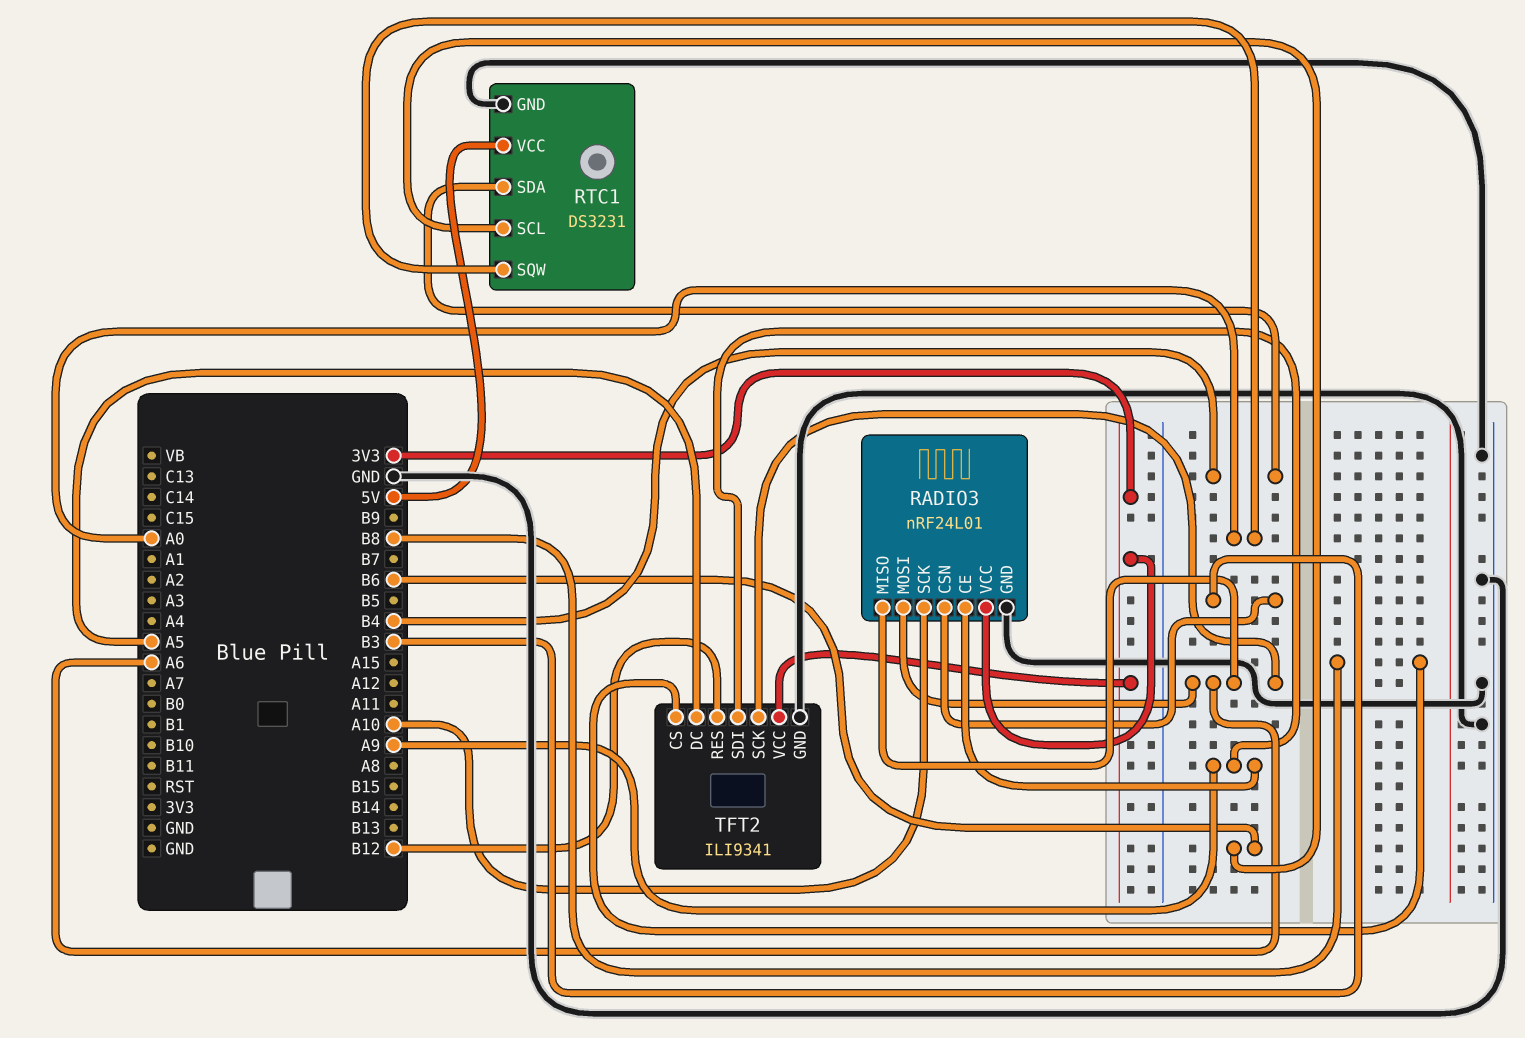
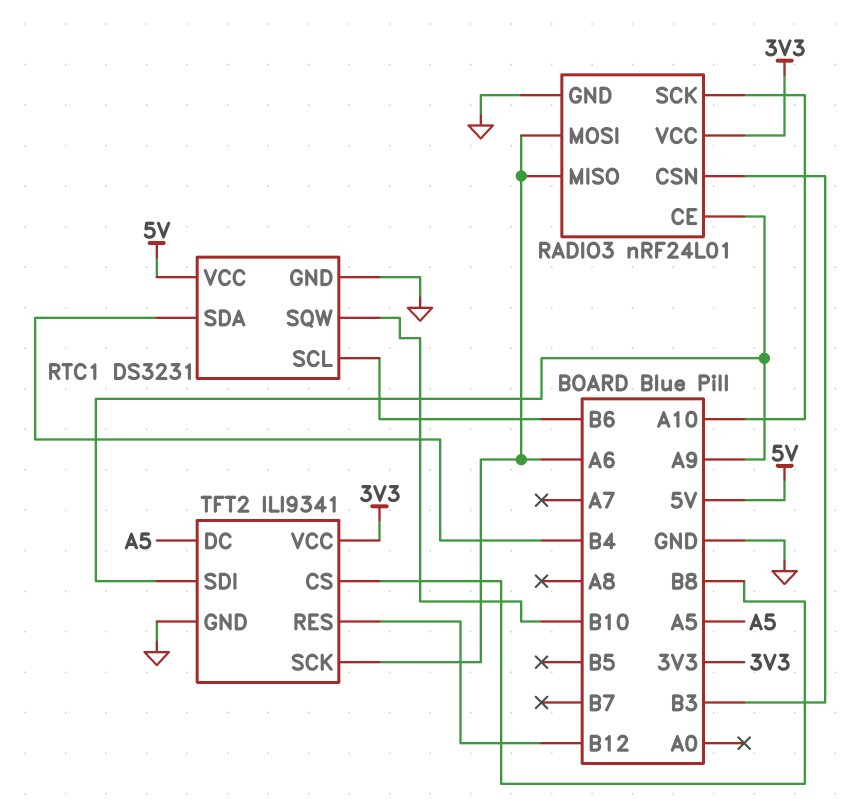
RTC1 pin SQW: A0 -> B10

